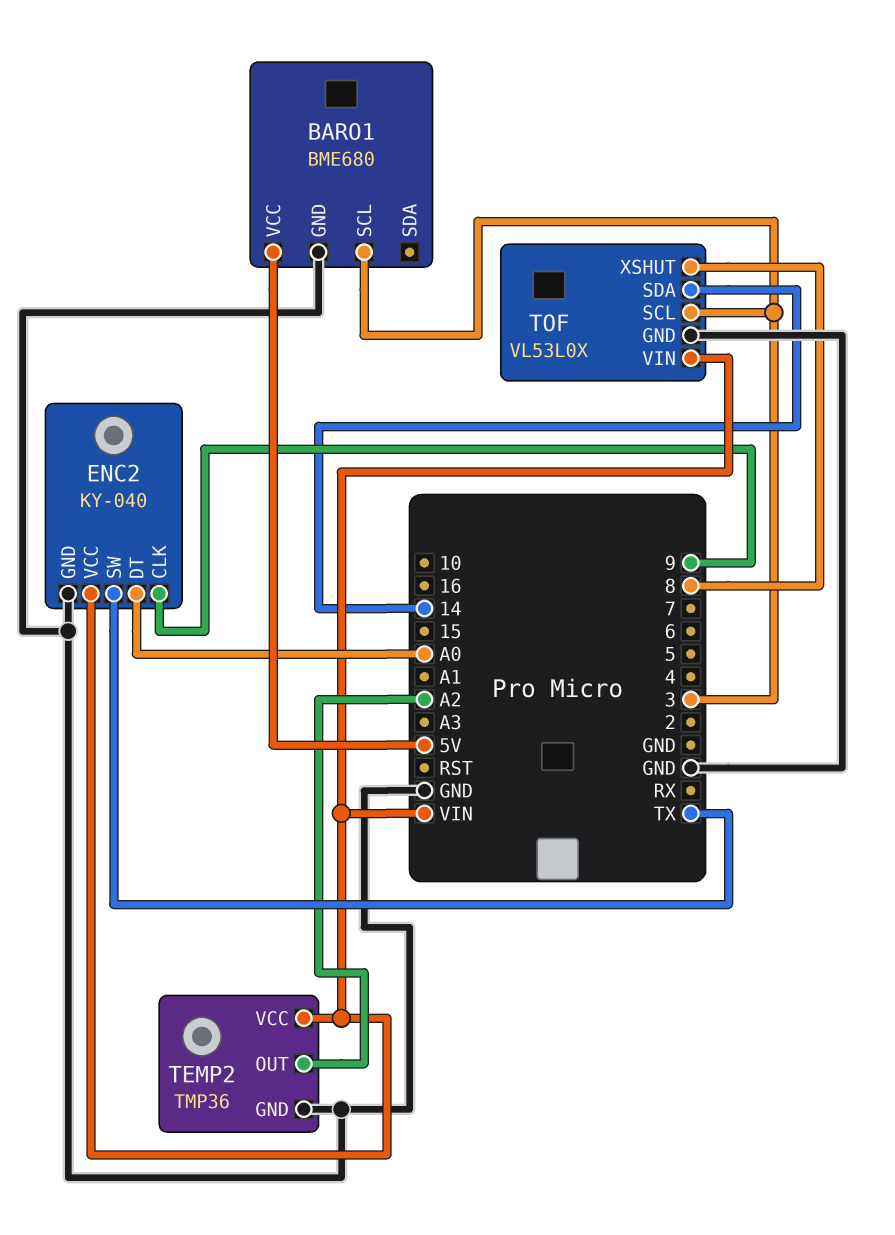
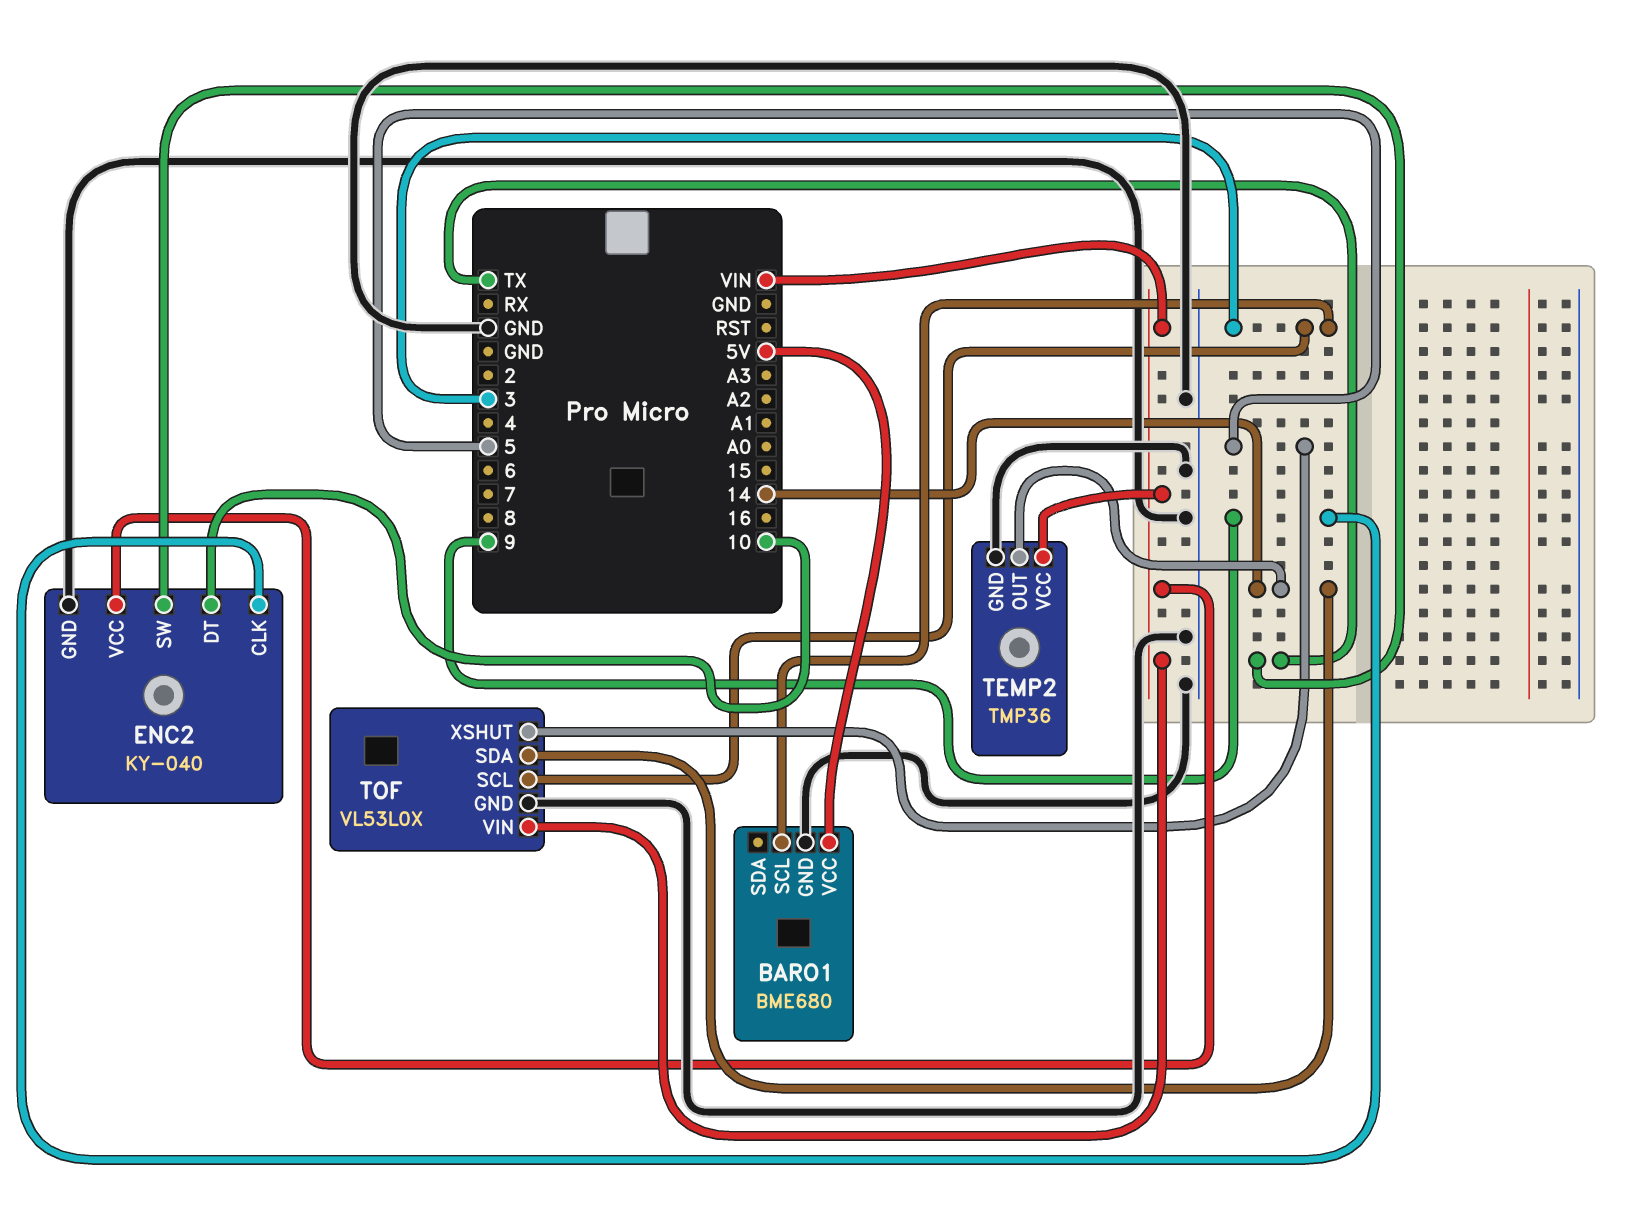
ENC2 pin DT: A0 -> 10
TEMP2 pin OUT: A2 -> 14
TOF pin XSHUT: 8 -> 5

